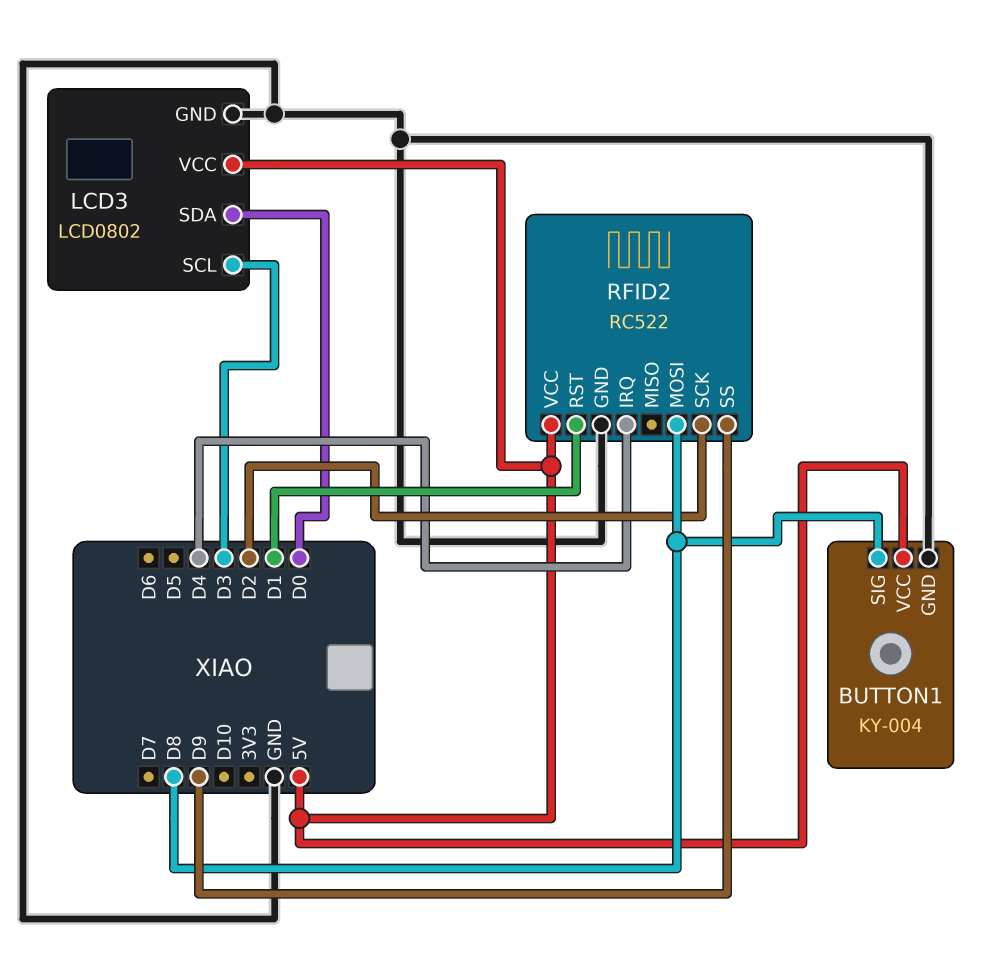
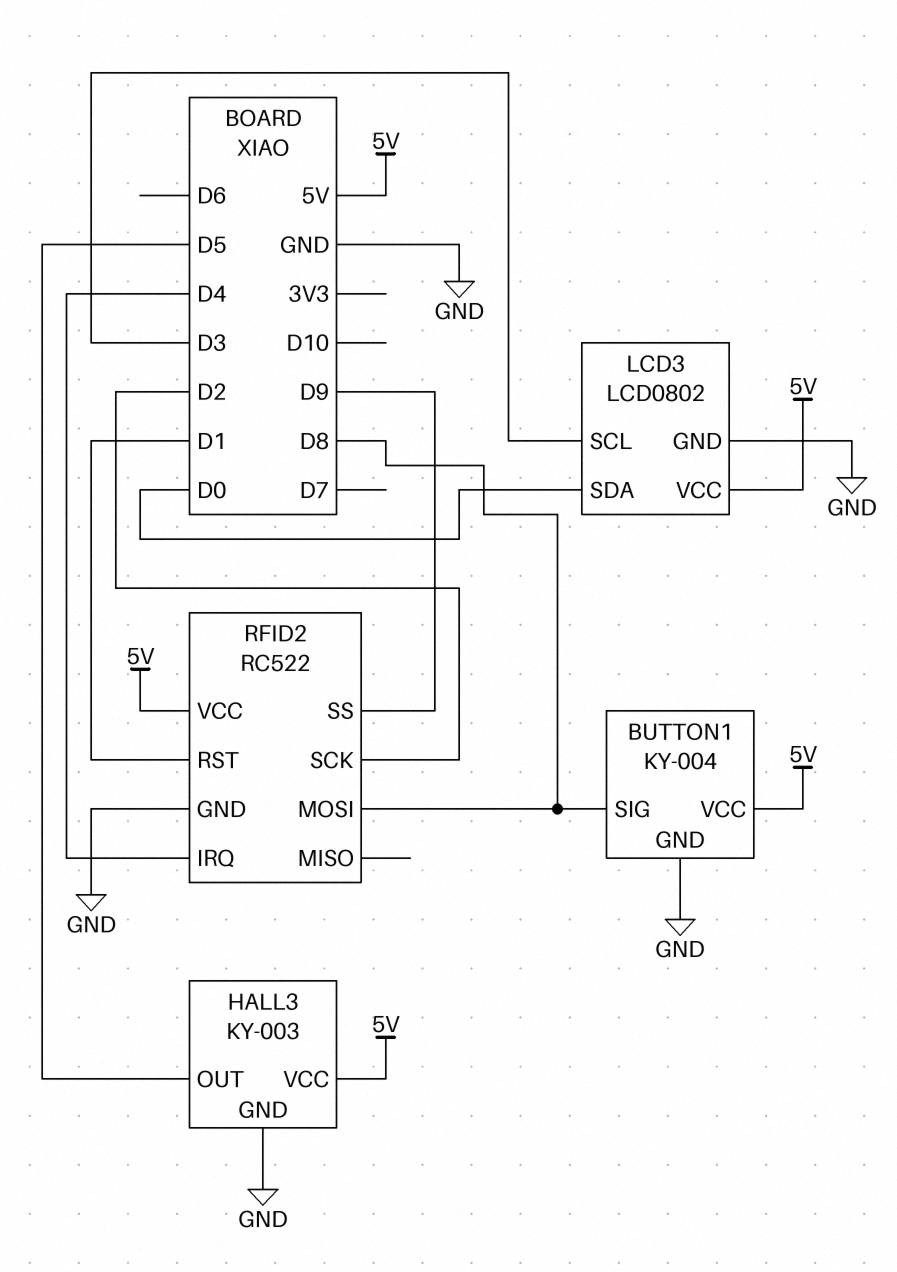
HALL3: none -> KY-003
HALL3 pin GND: none -> GND
HALL3 pin OUT: none -> D5
HALL3 pin VCC: none -> 5V

